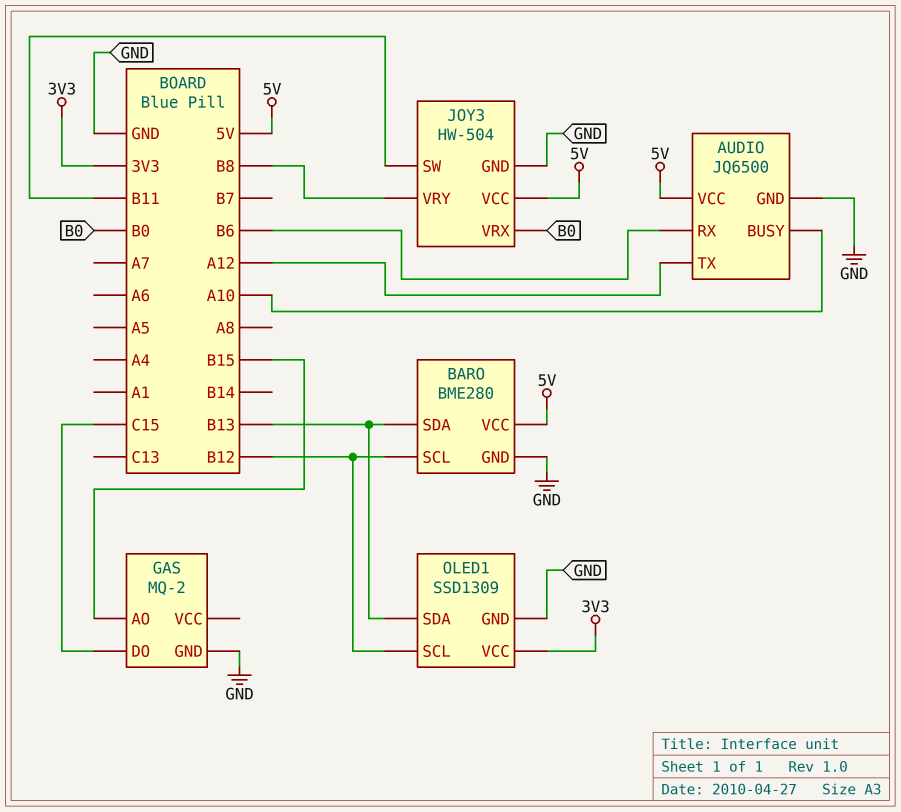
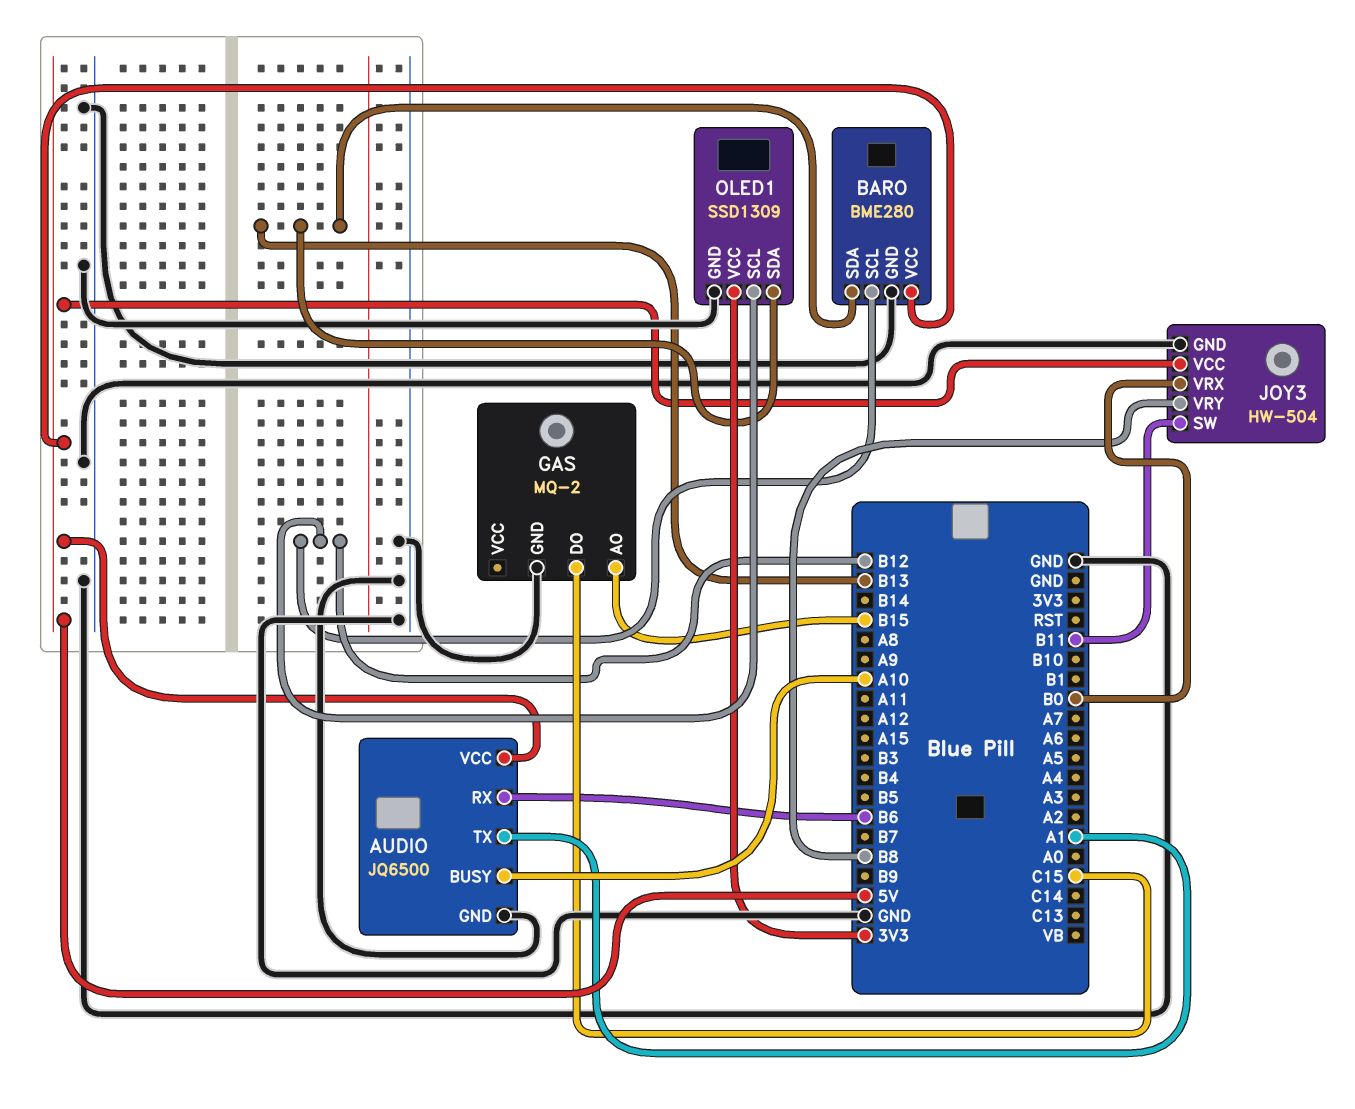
AUDIO pin TX: A12 -> A1

